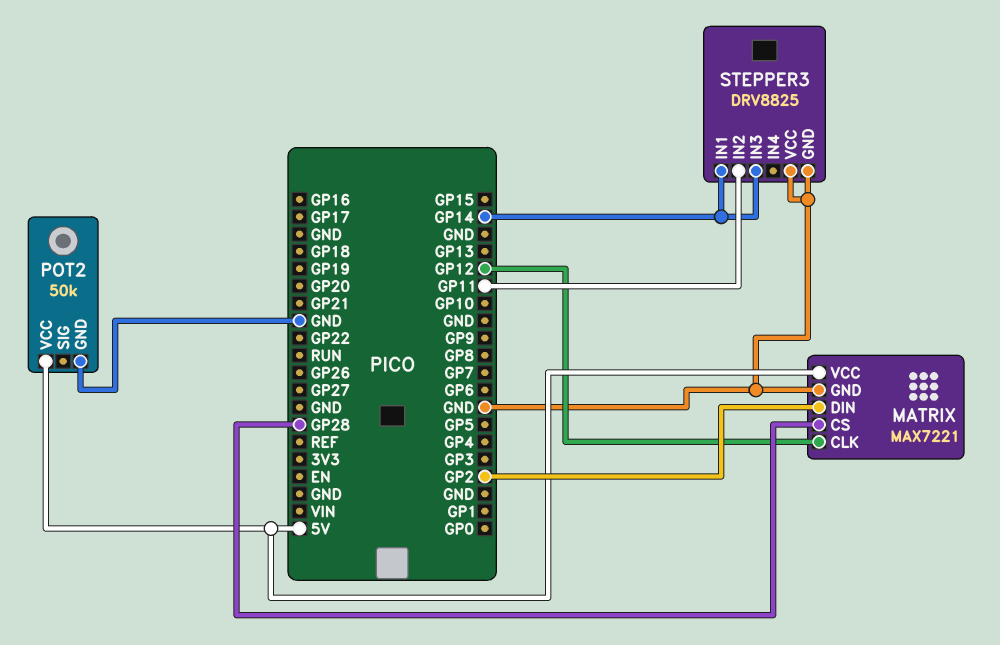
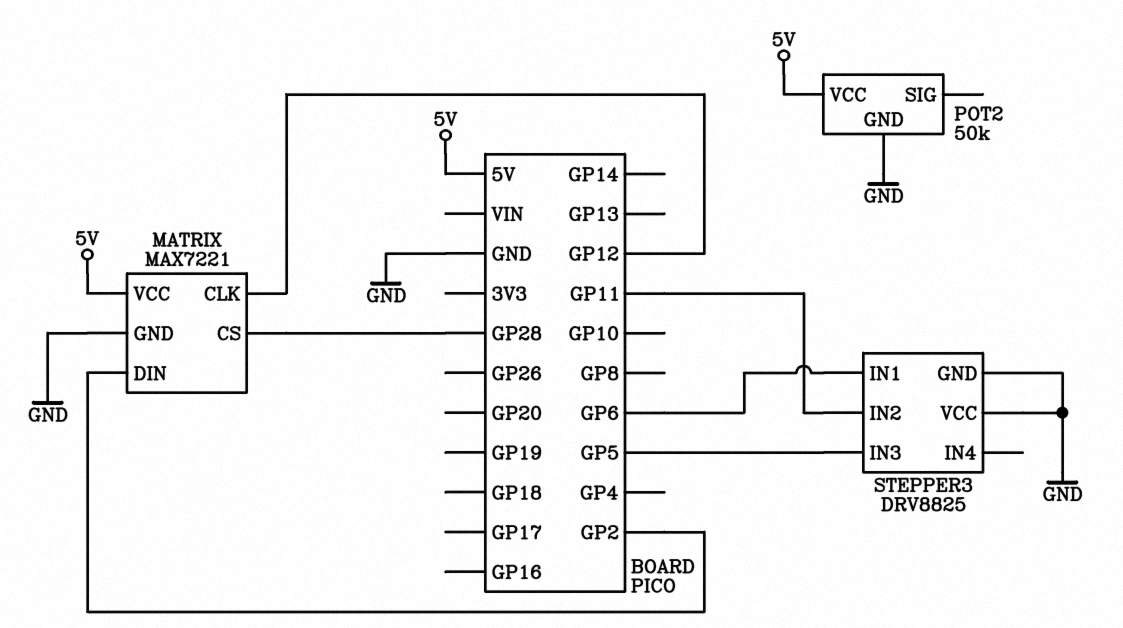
STEPPER3 pin IN1: GP14 -> GP6
STEPPER3 pin IN3: GP14 -> GP5

